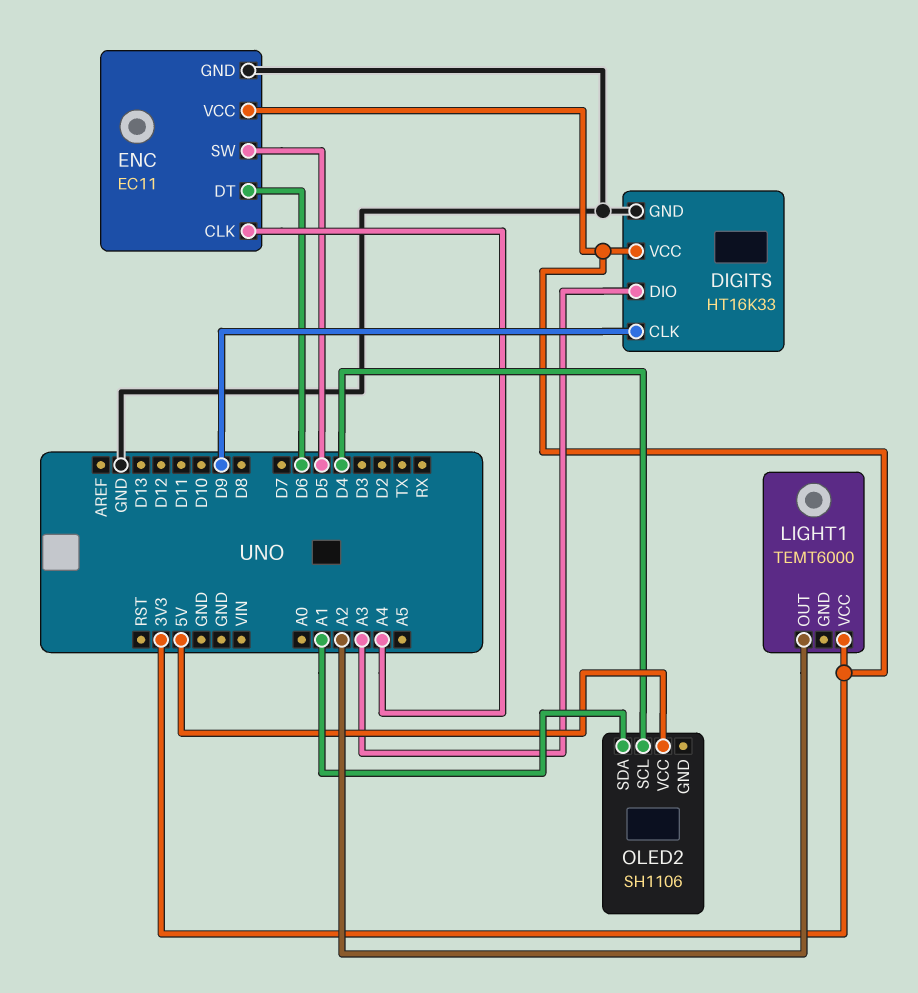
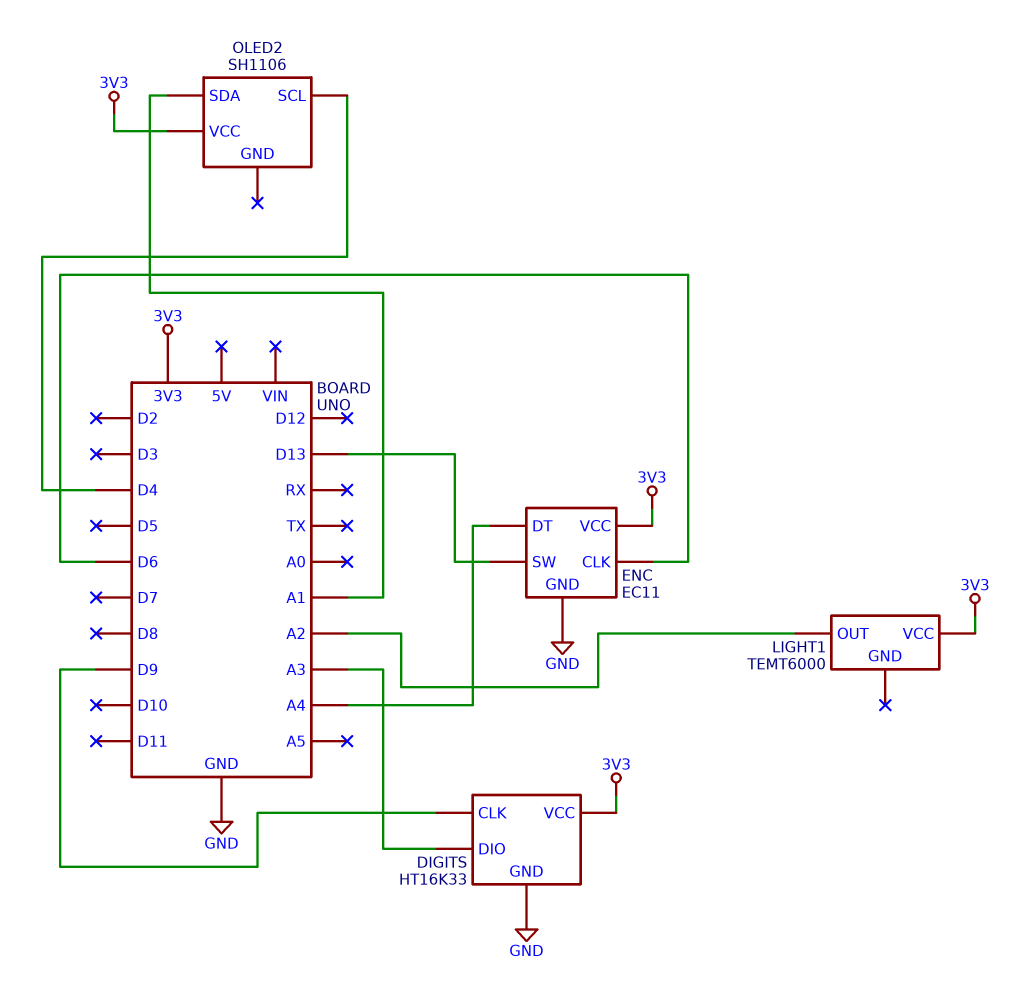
ENC pin CLK: A4 -> D6
ENC pin DT: D6 -> A4
ENC pin SW: D5 -> D13
OLED2 pin VCC: 5V -> 3V3

